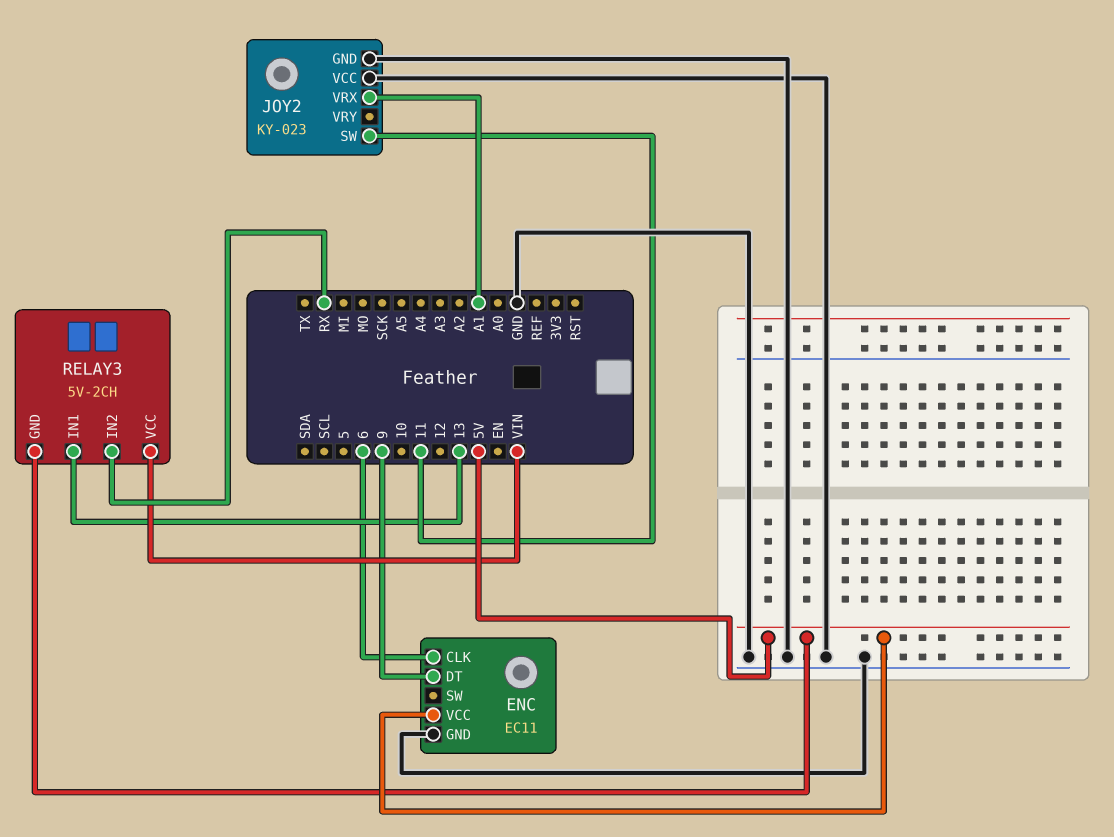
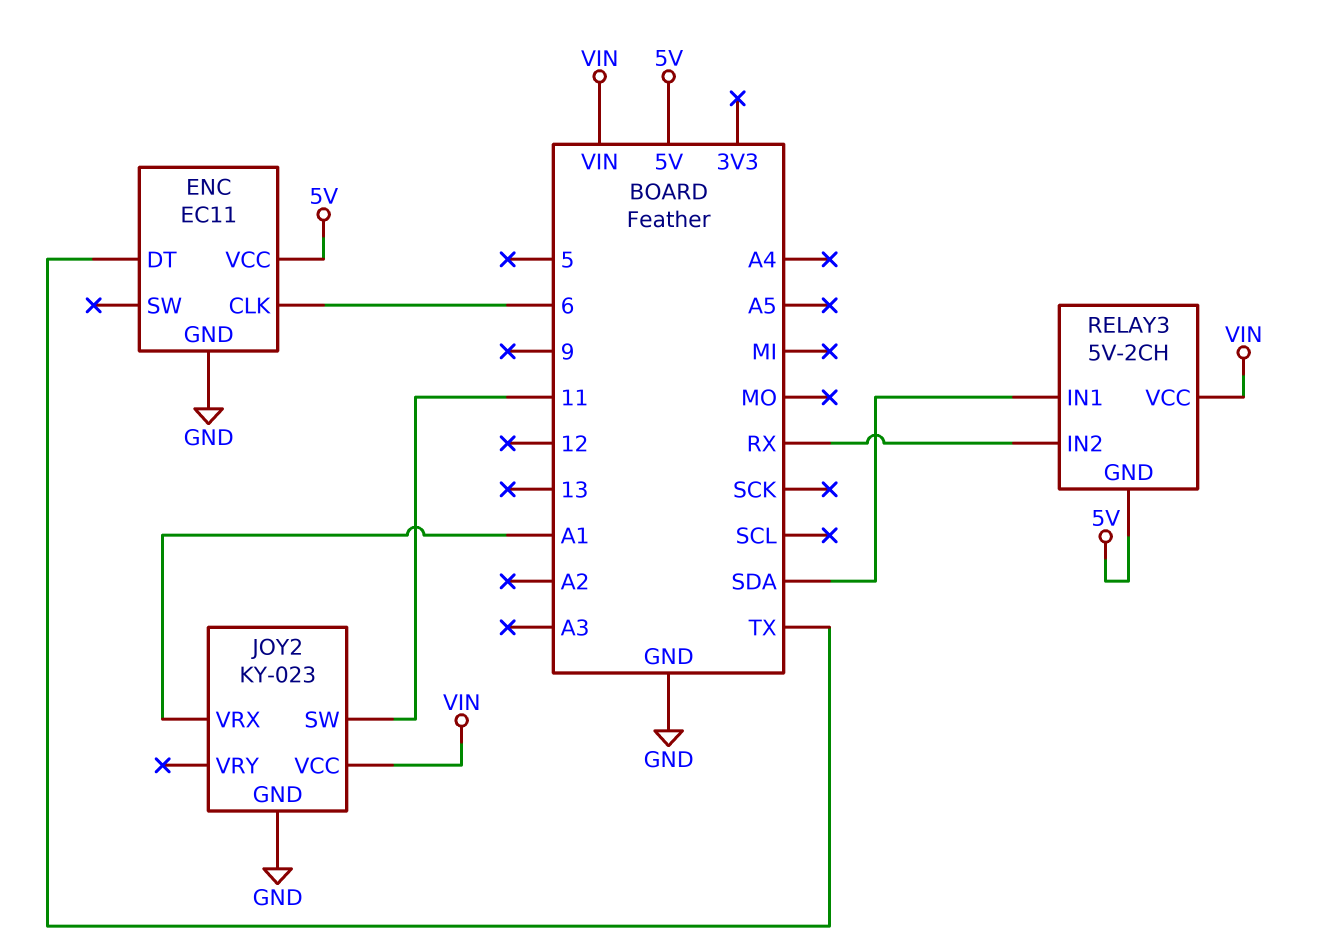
ENC pin DT: 9 -> TX
JOY2 pin VCC: GND -> VIN
RELAY3 pin IN1: 13 -> SDA

